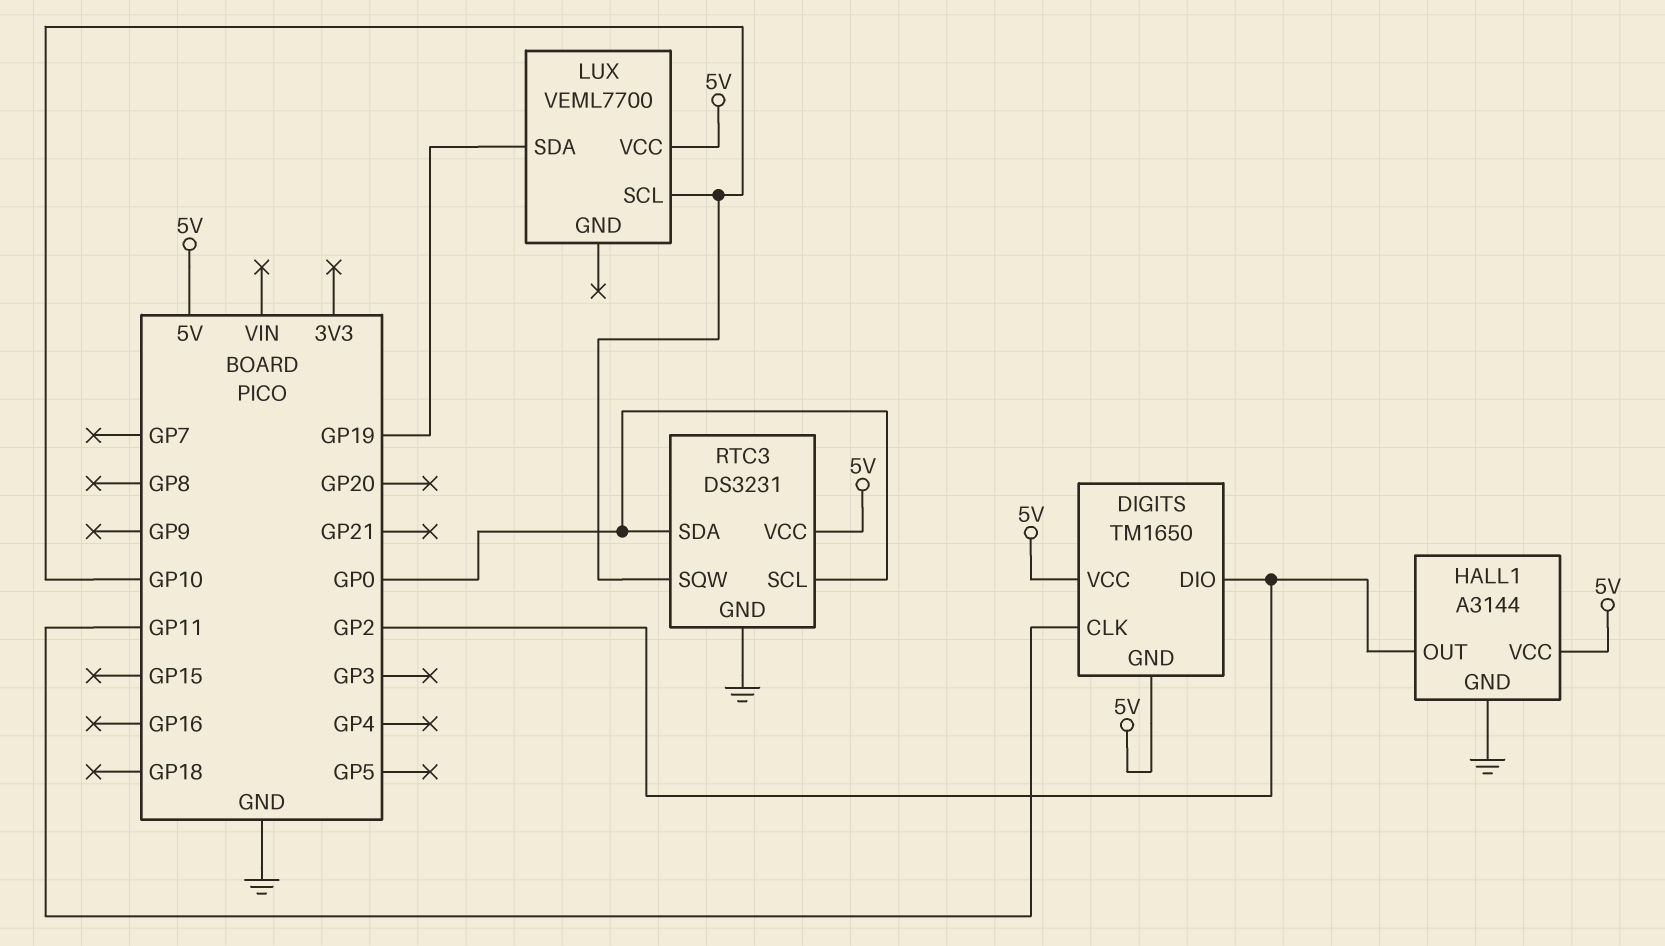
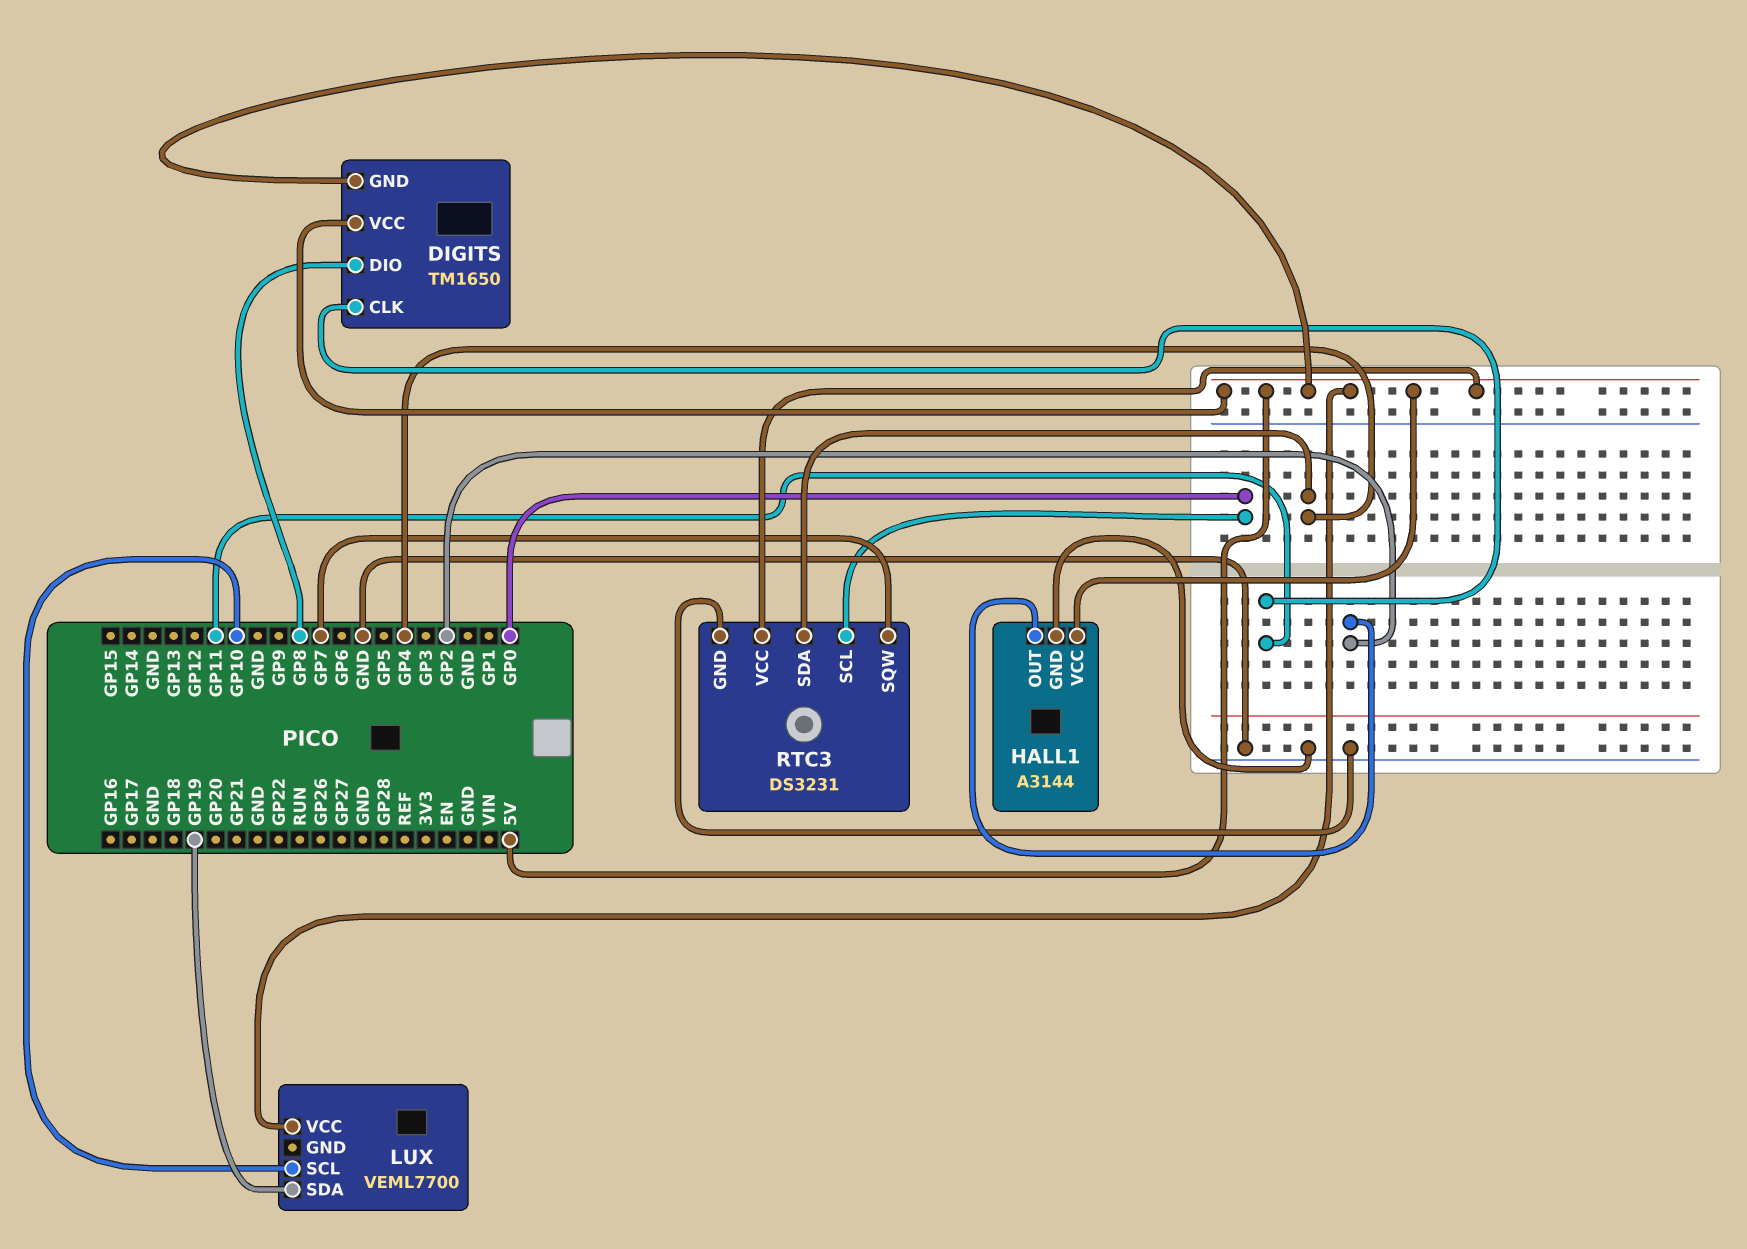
DIGITS pin DIO: GP2 -> GP8
RTC3 pin SDA: GP0 -> GP4
RTC3 pin SQW: GP10 -> GP7

